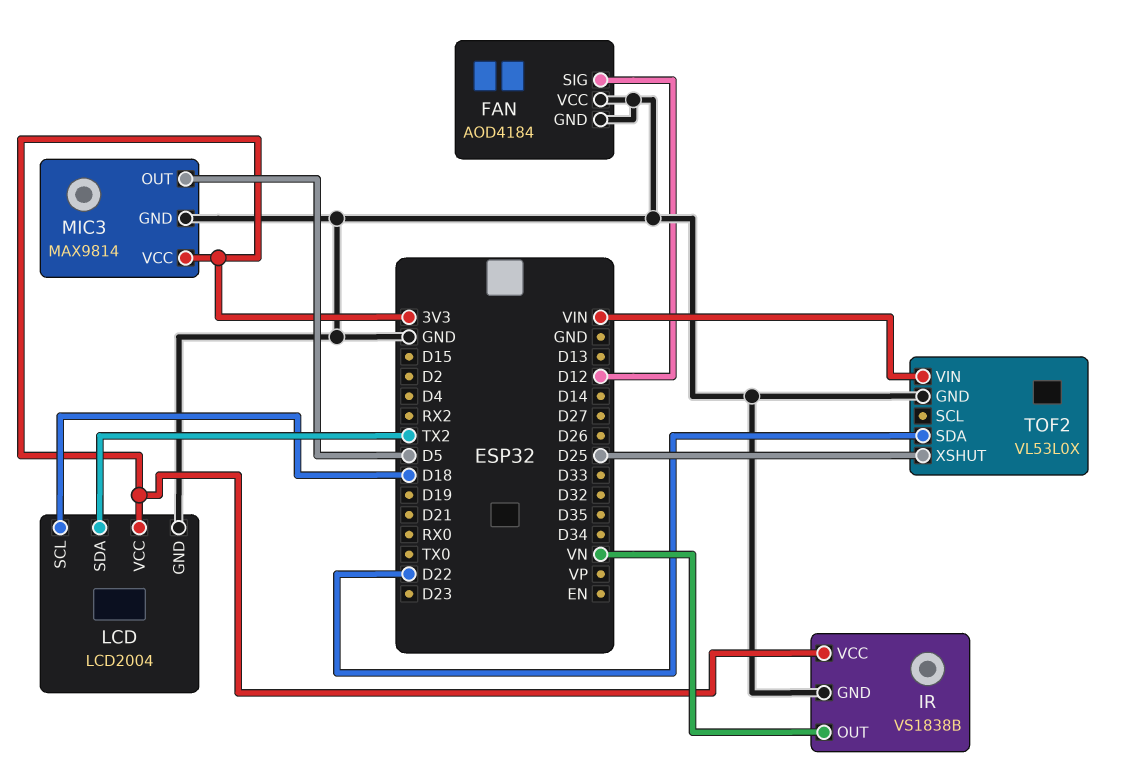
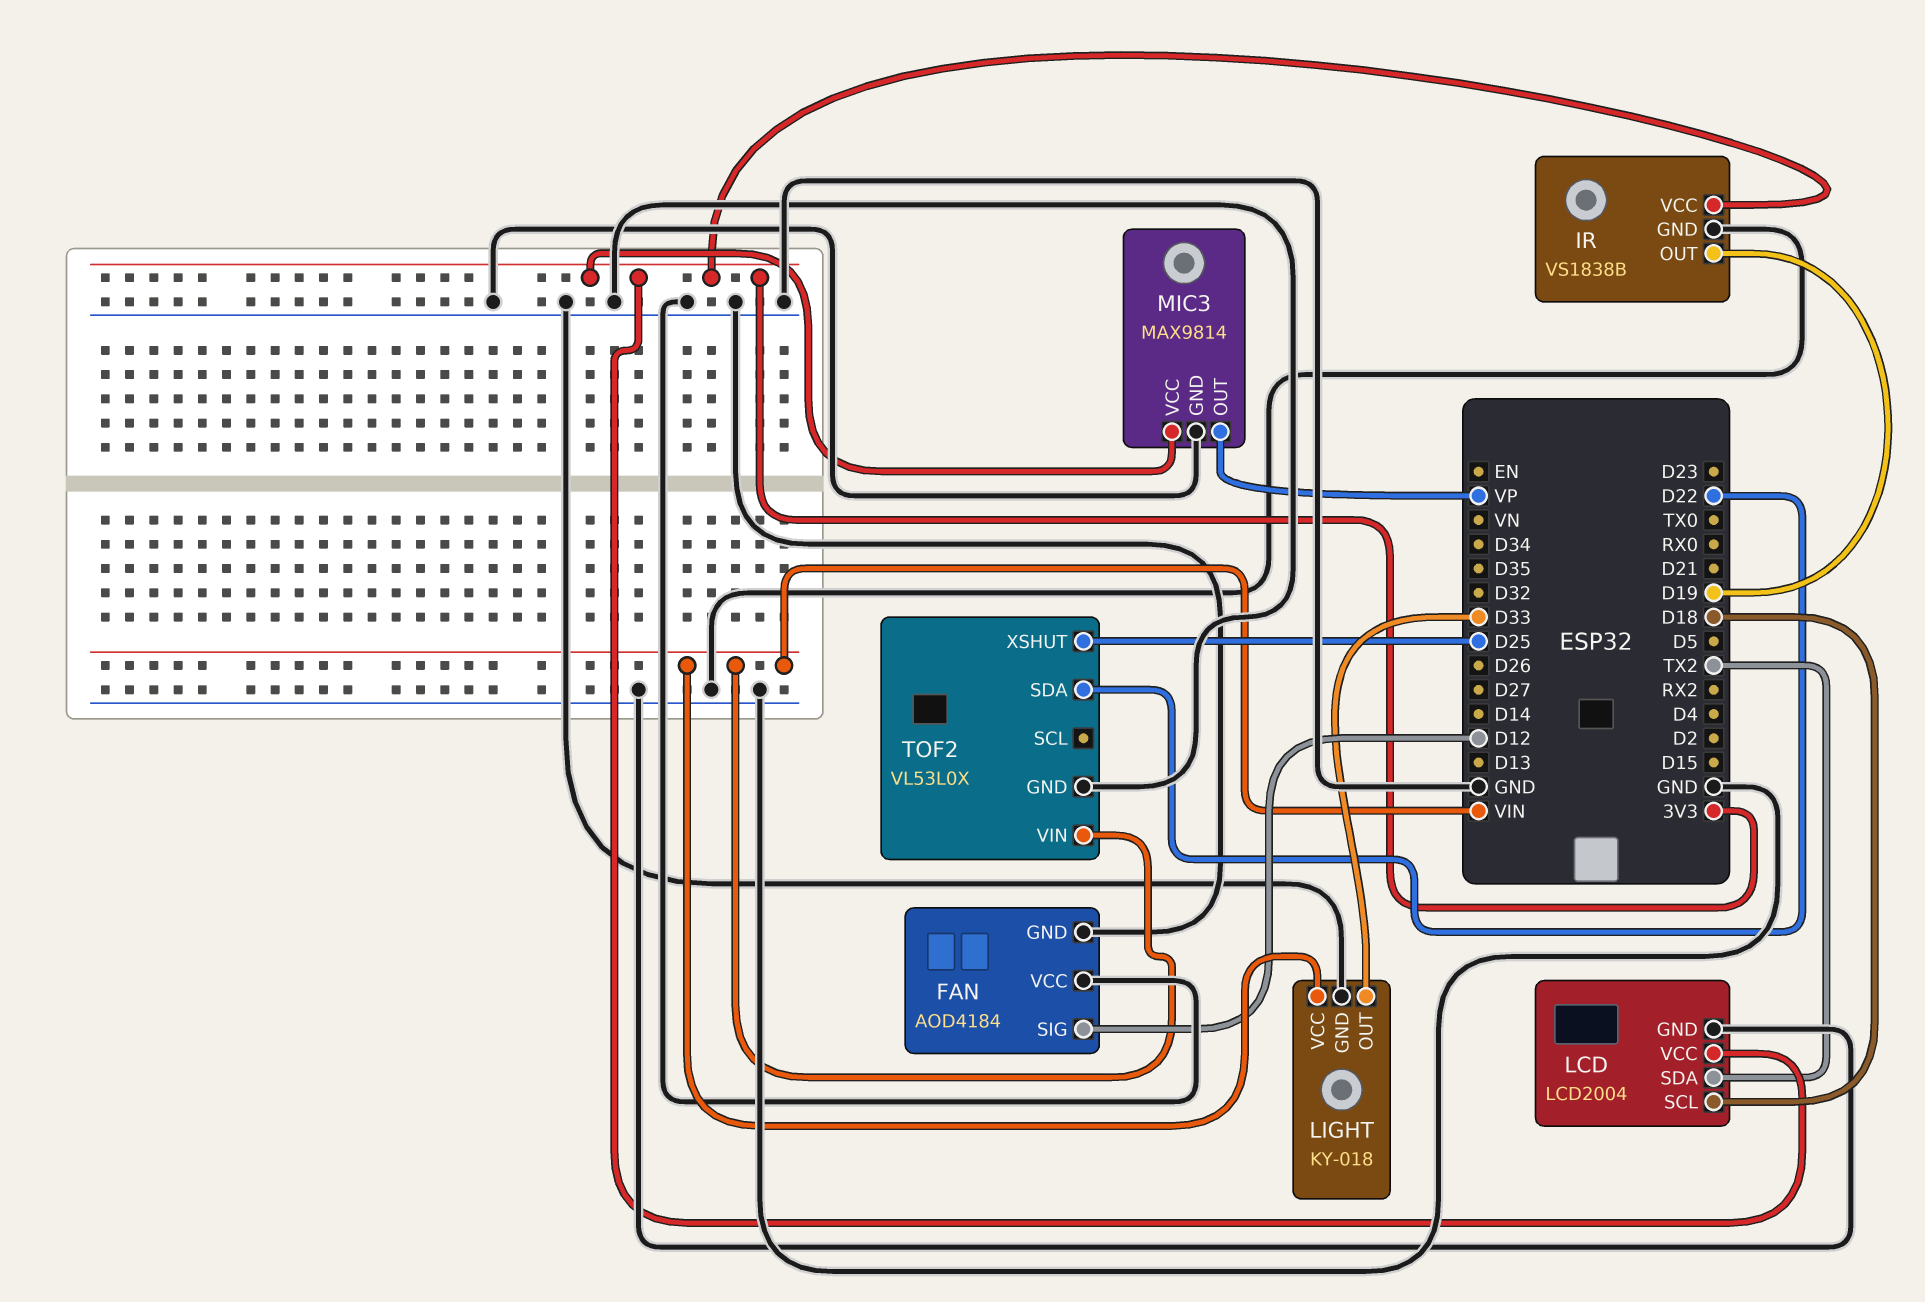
IR pin OUT: VN -> D19
LIGHT: none -> KY-018
LIGHT pin GND: none -> GND
LIGHT pin OUT: none -> D33
LIGHT pin VCC: none -> VIN
MIC3 pin OUT: D5 -> VP

